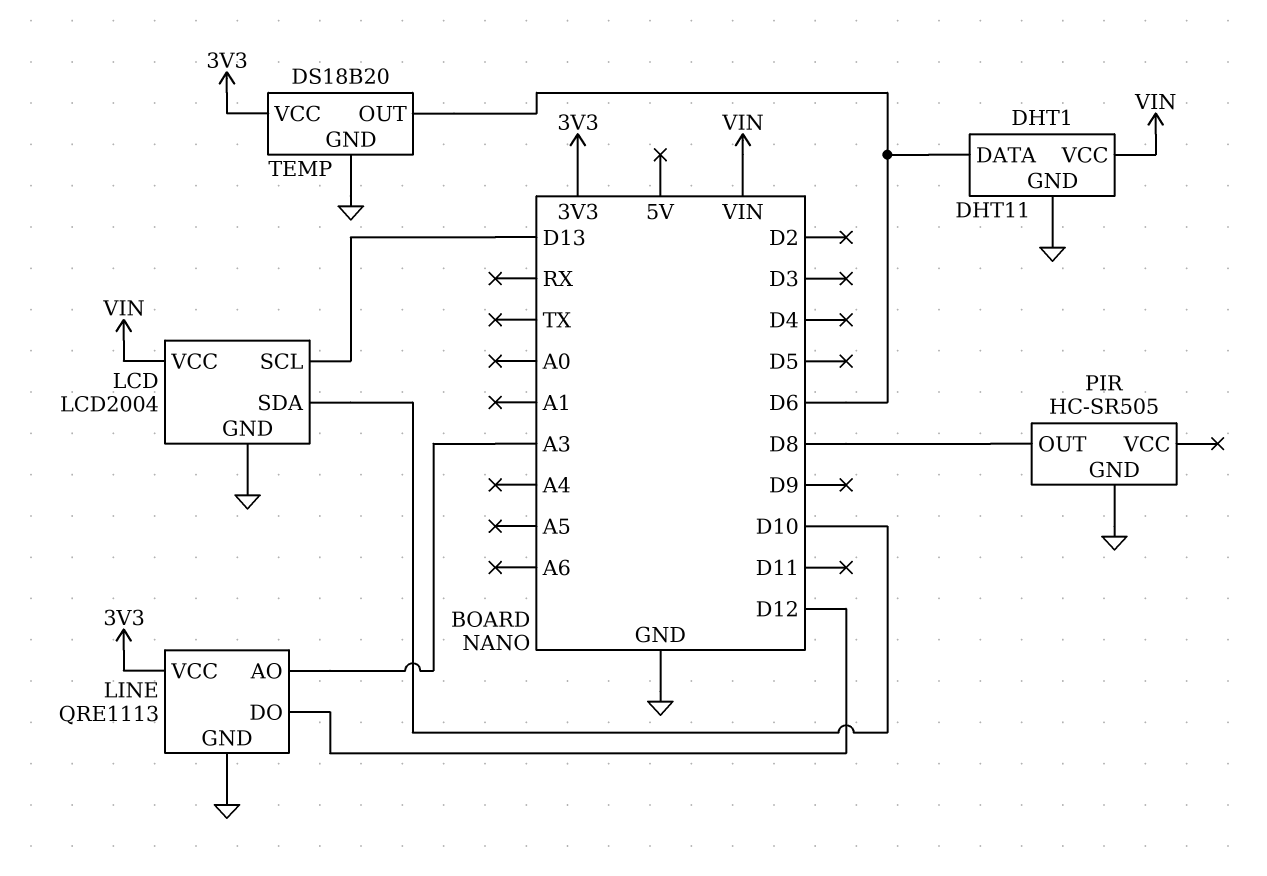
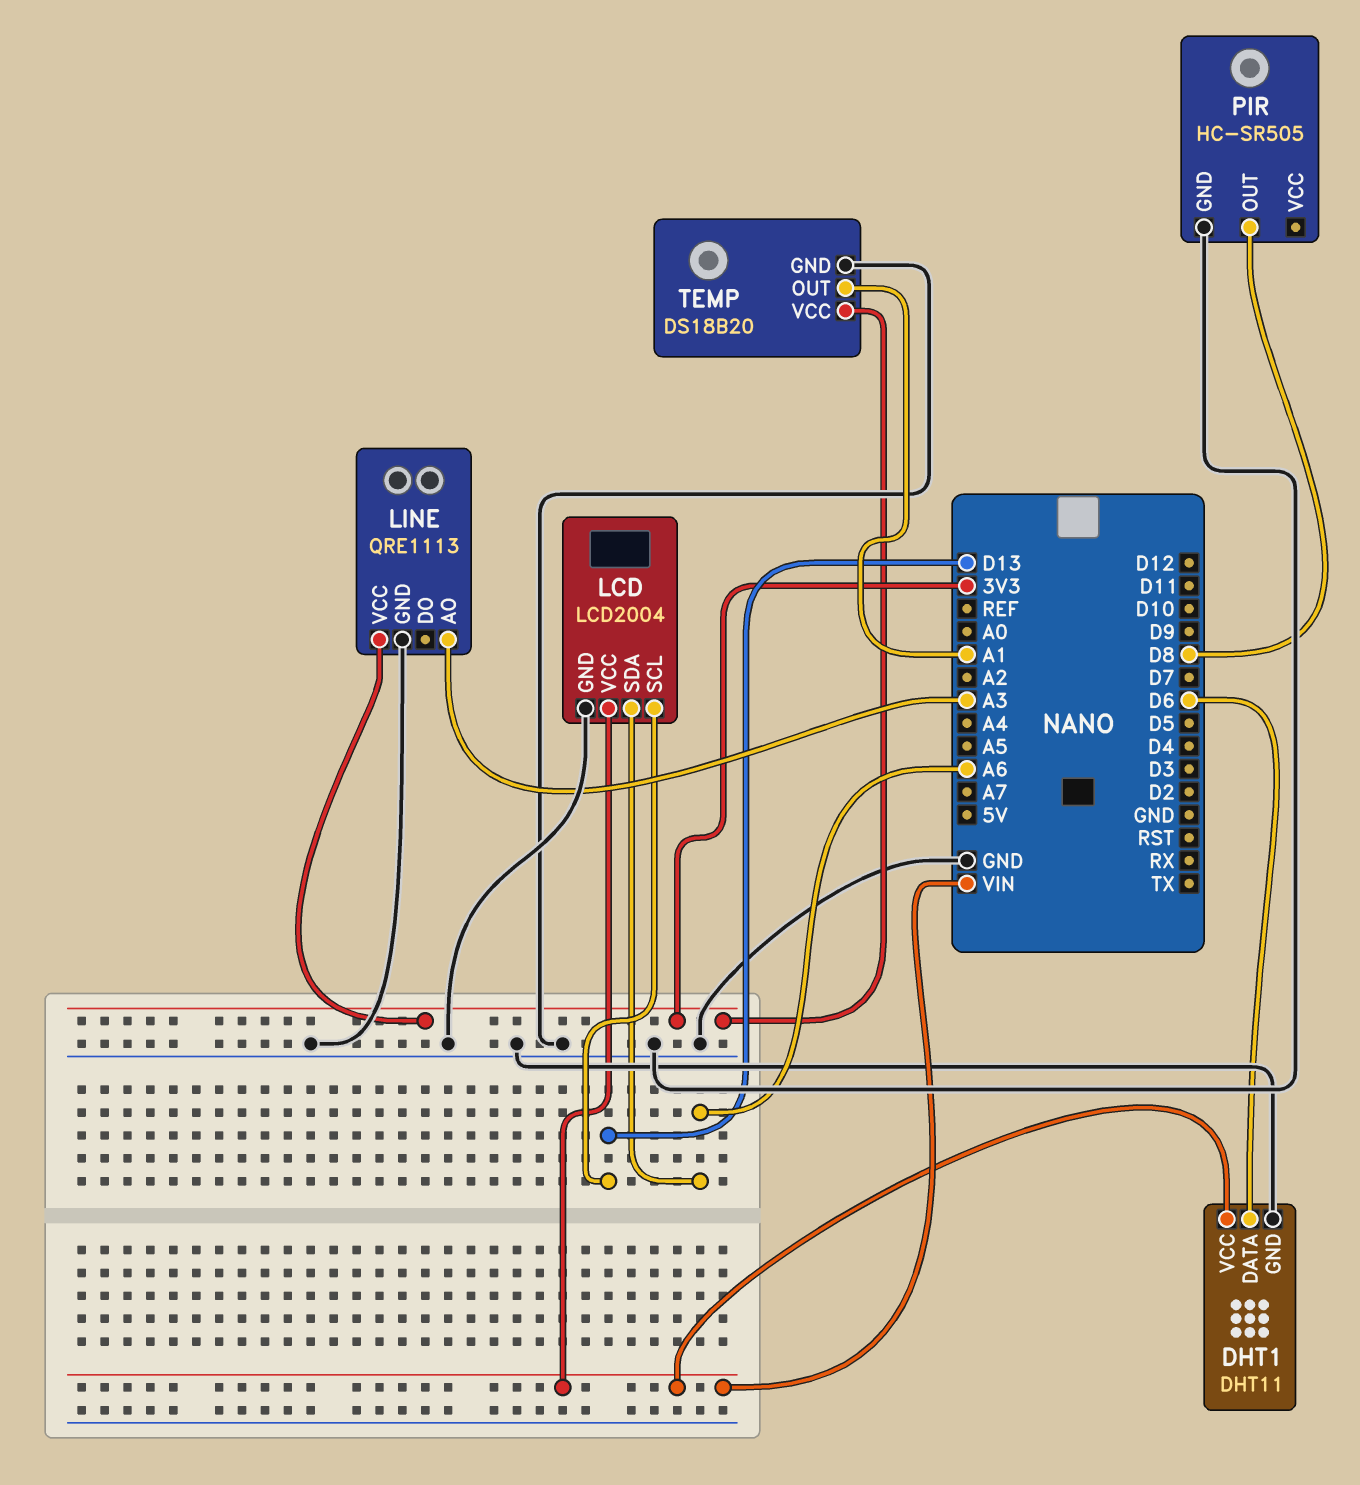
LCD pin SDA: D10 -> A6
LINE pin DO: D12 -> none
TEMP pin OUT: D6 -> A1

